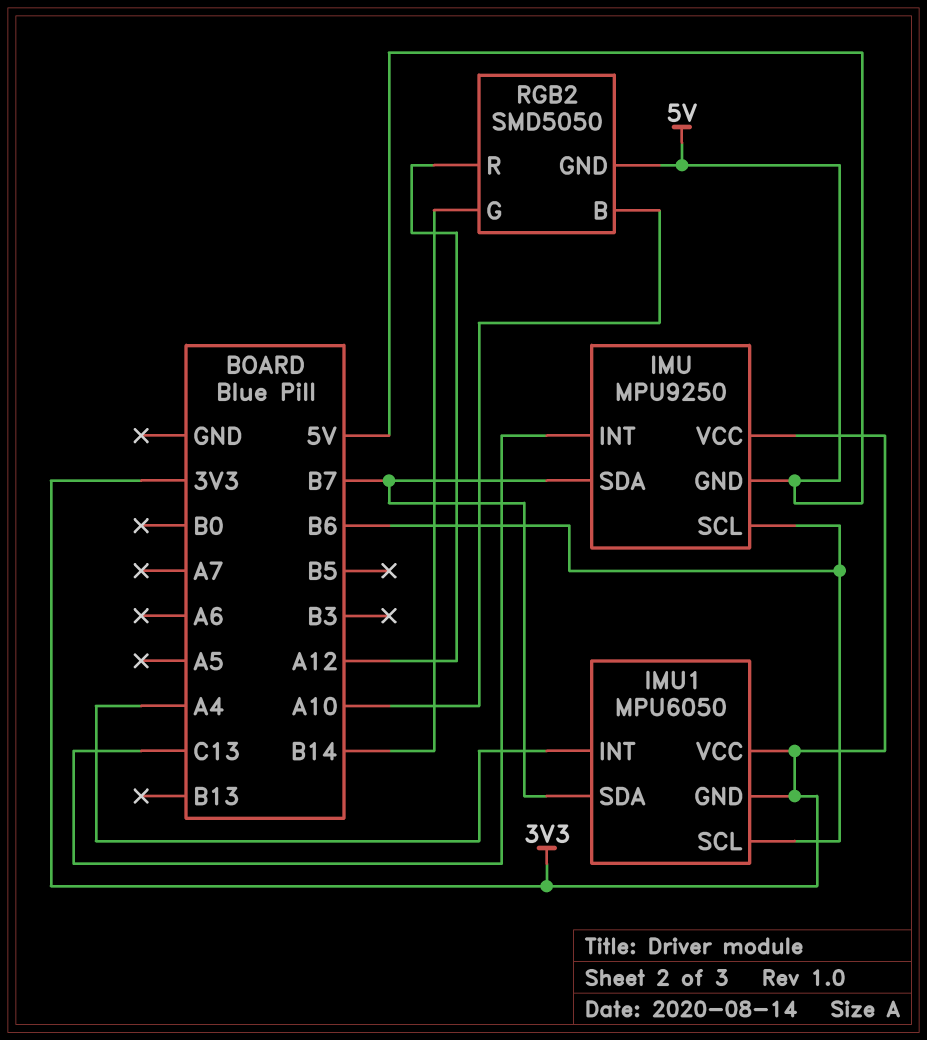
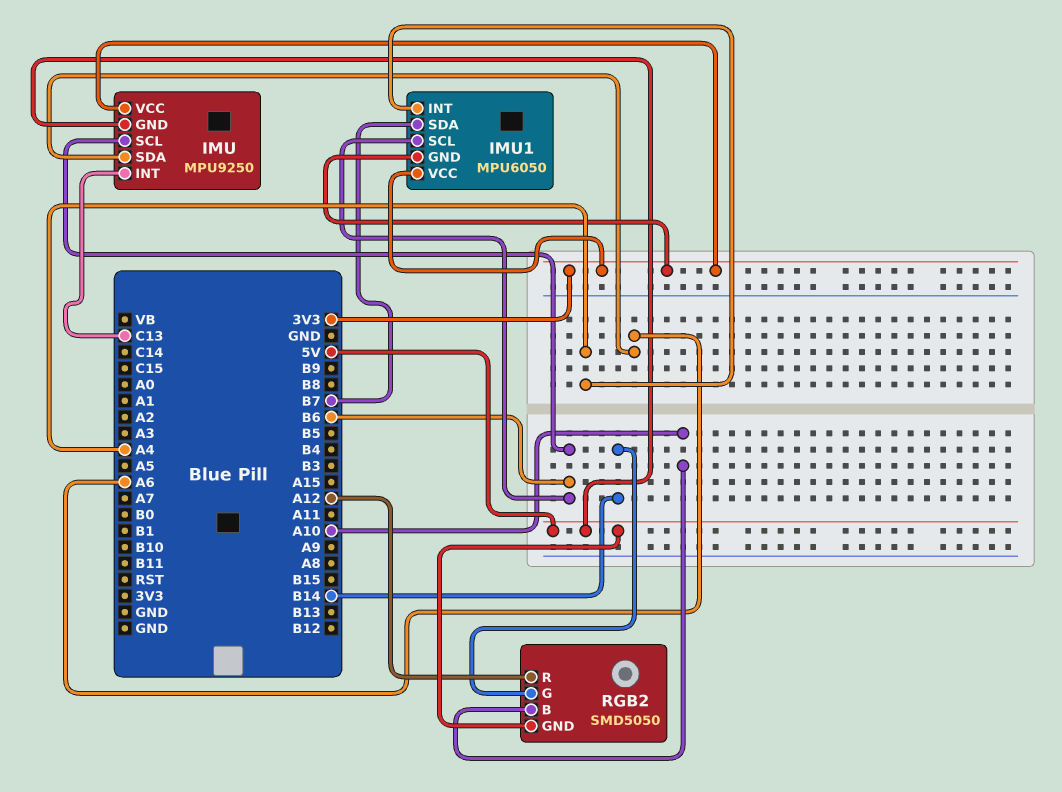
IMU pin SDA: B7 -> A6

